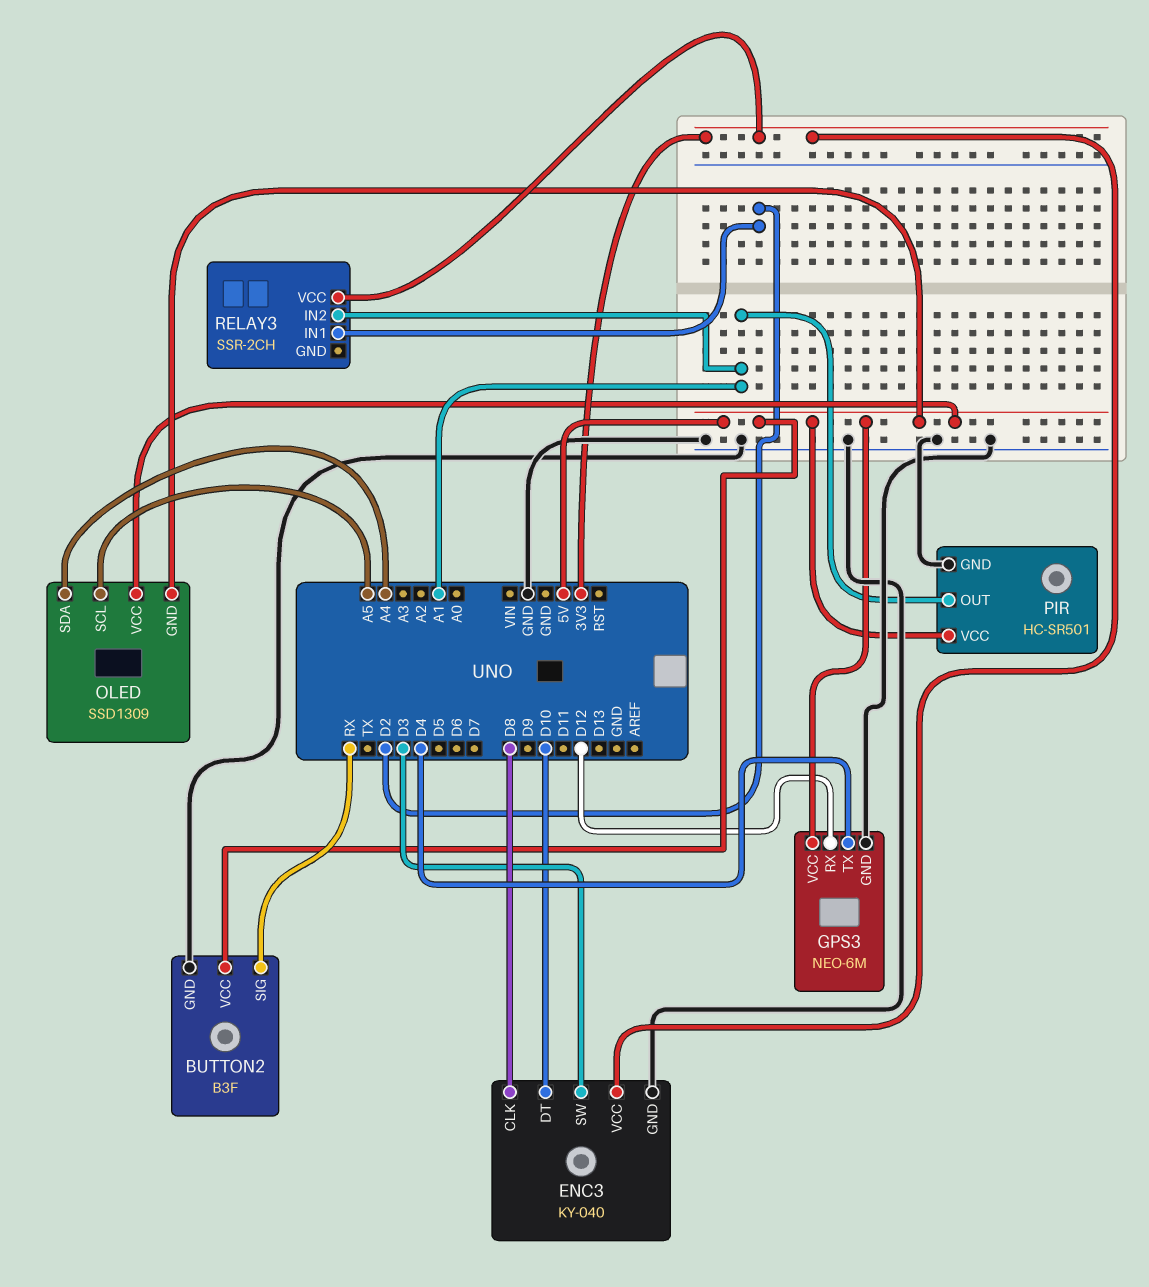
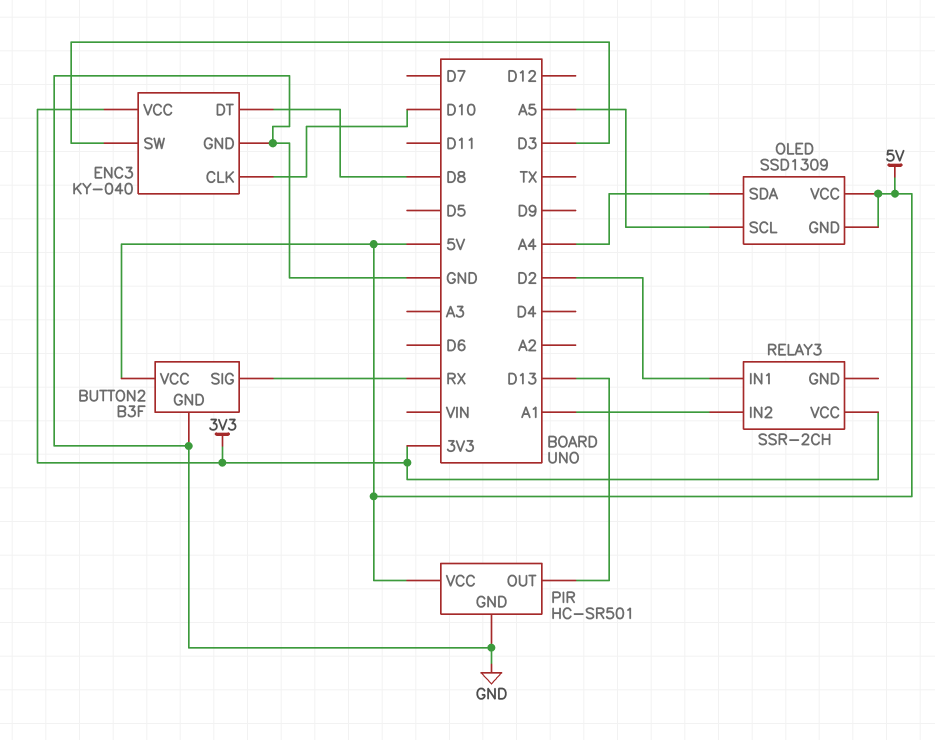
ENC3 pin CLK: D8 -> D10
ENC3 pin DT: D10 -> D8
GPS3: NEO-6M -> none
GPS3 pin GND: GND -> none
GPS3 pin RX: D12 -> none
GPS3 pin TX: D4 -> none
GPS3 pin VCC: 5V -> none
PIR pin OUT: A1 -> D13

